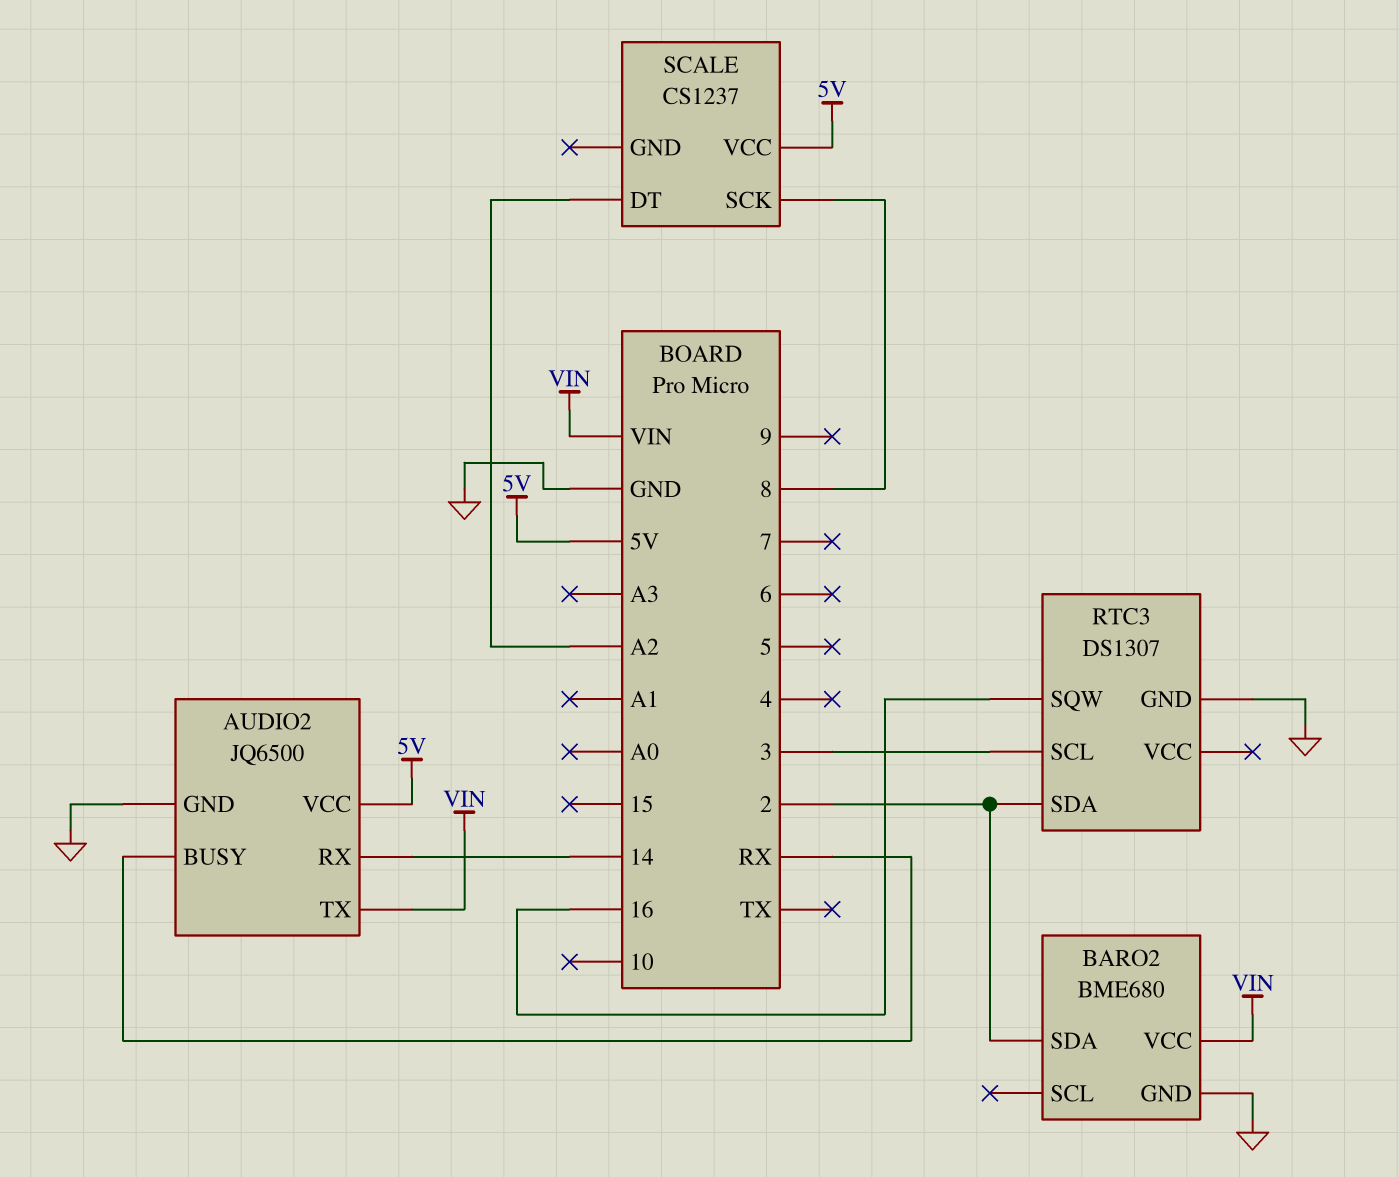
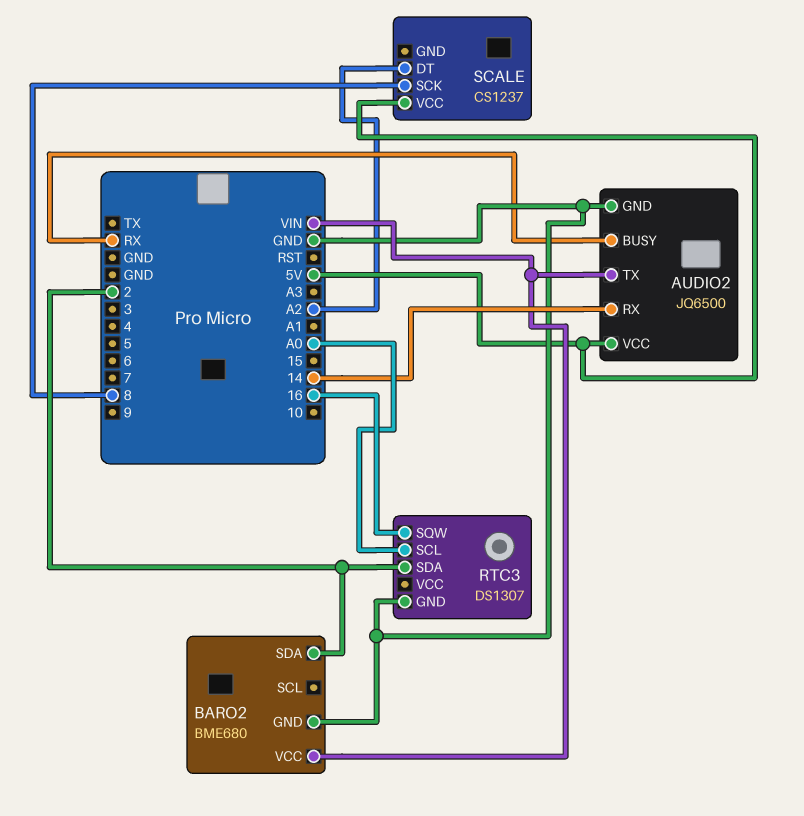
RTC3 pin SCL: 3 -> A0

